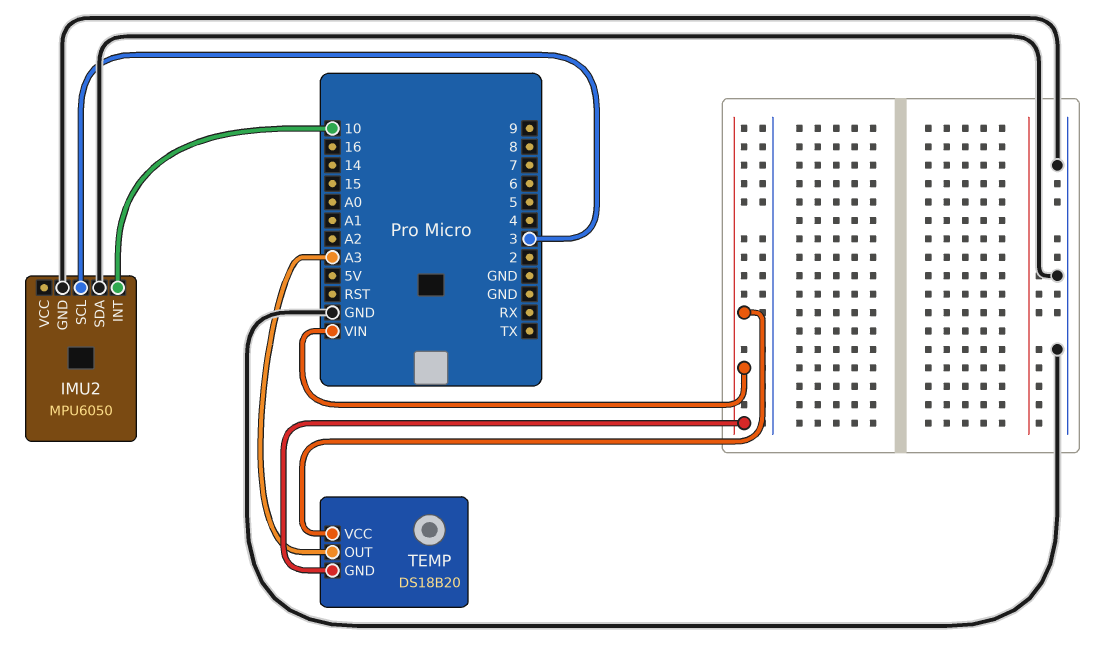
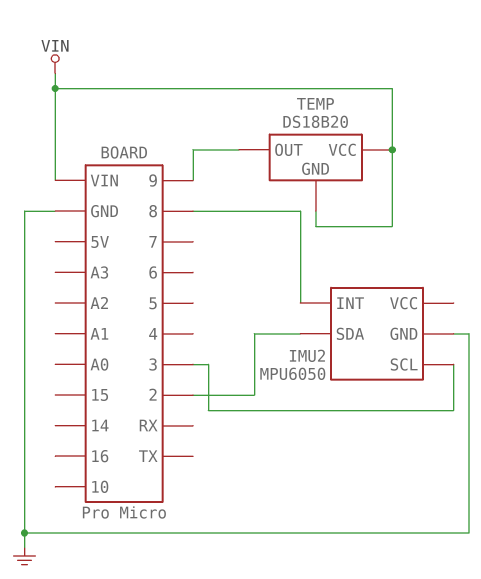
IMU2 pin INT: 10 -> 8
IMU2 pin SDA: GND -> 2
TEMP pin OUT: A3 -> 9

